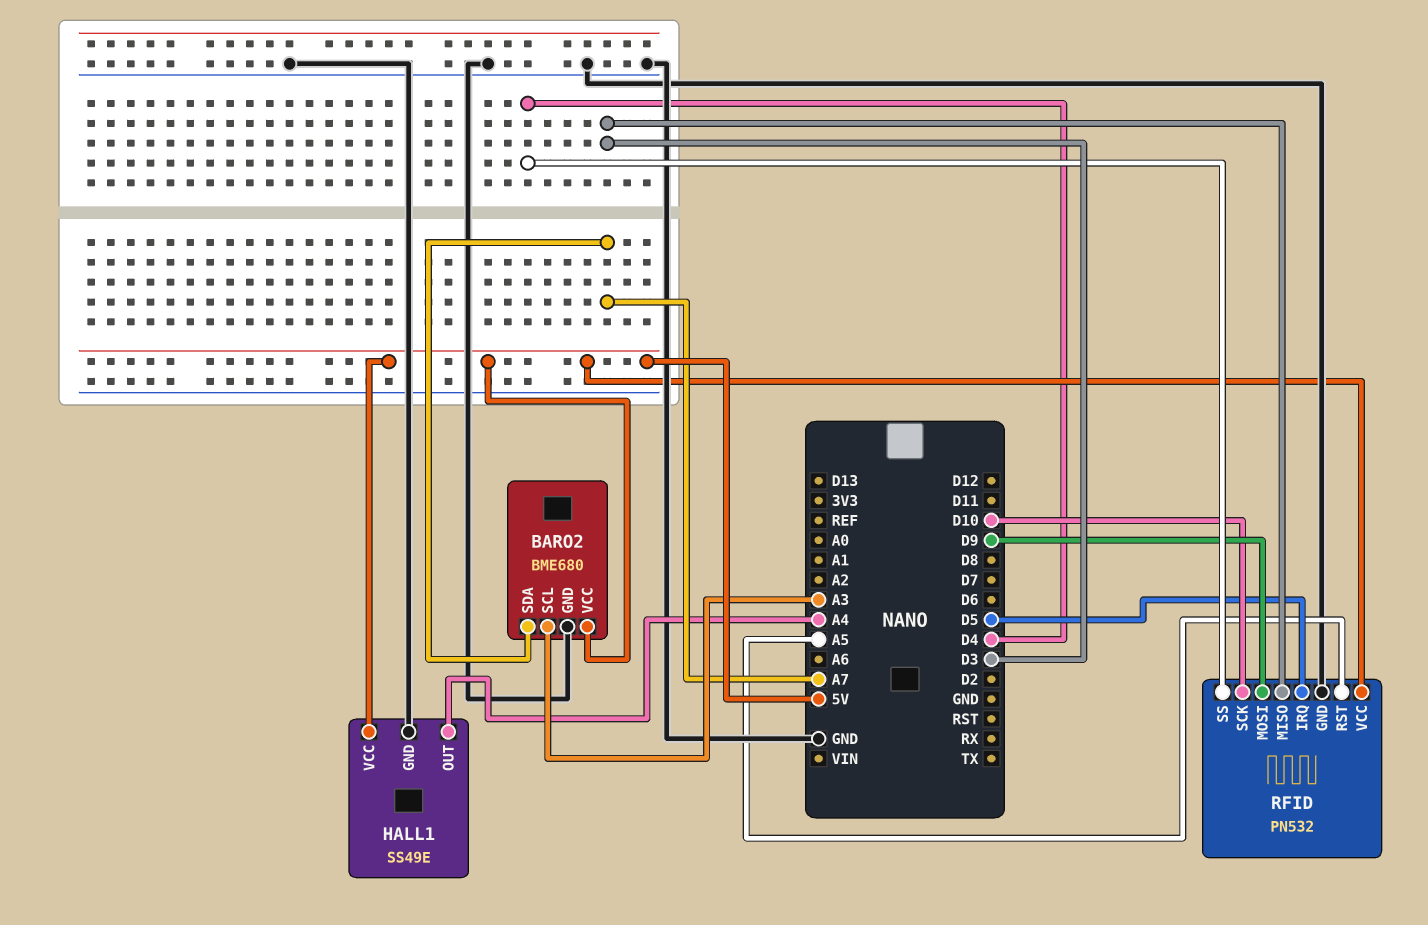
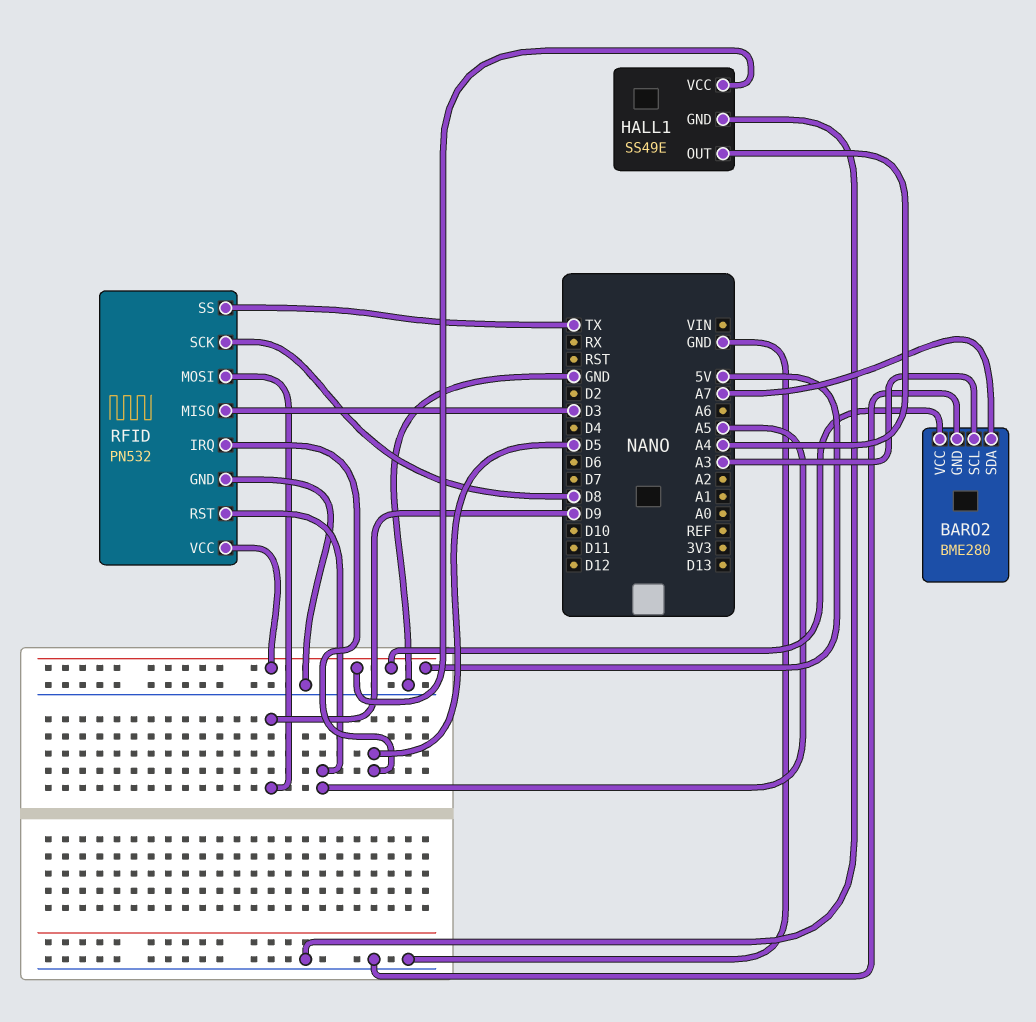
BARO2: BME680 -> BME280
RFID pin SCK: D10 -> D8
RFID pin SS: D4 -> TX

